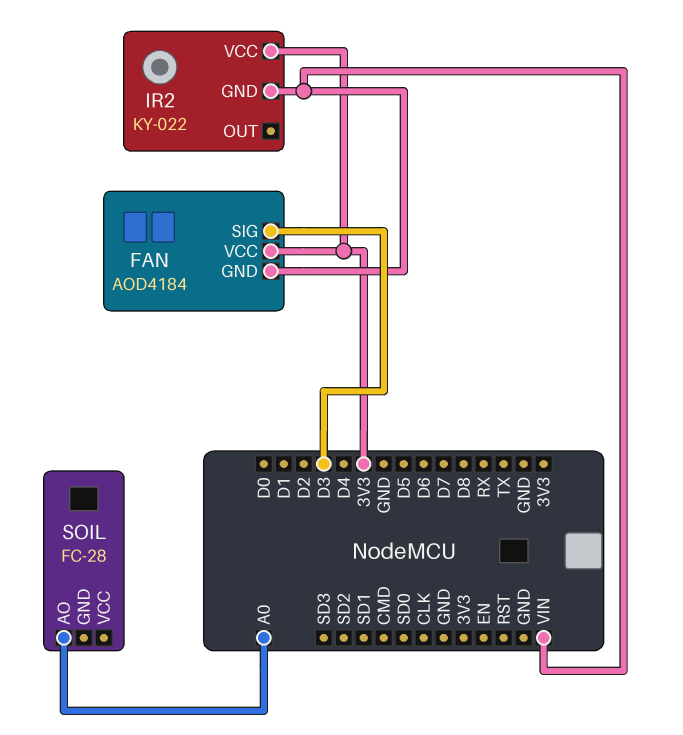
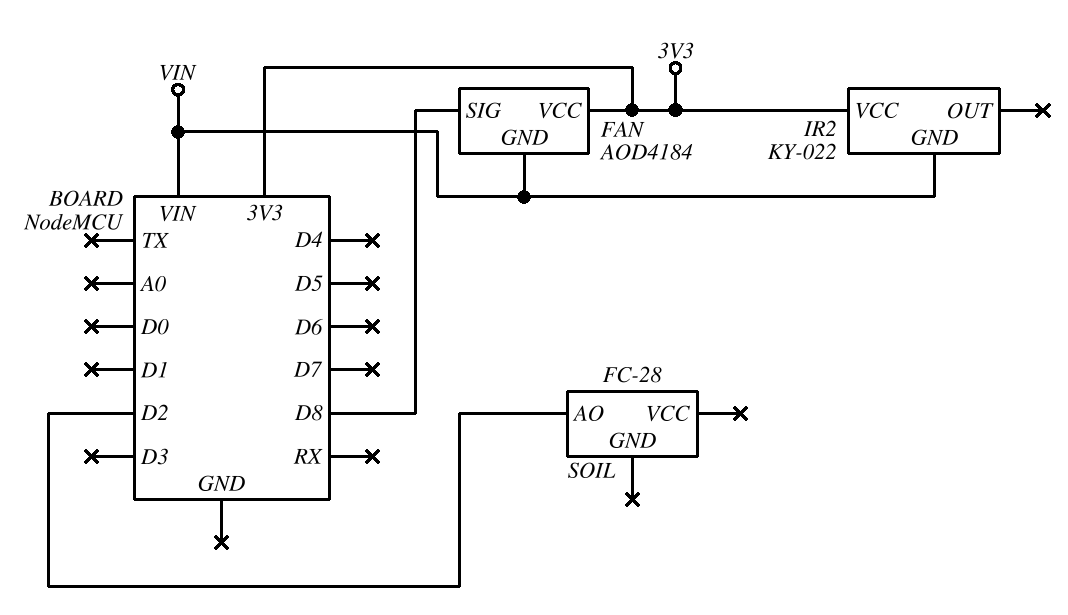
FAN pin SIG: D3 -> D8
SOIL pin AO: A0 -> D2

